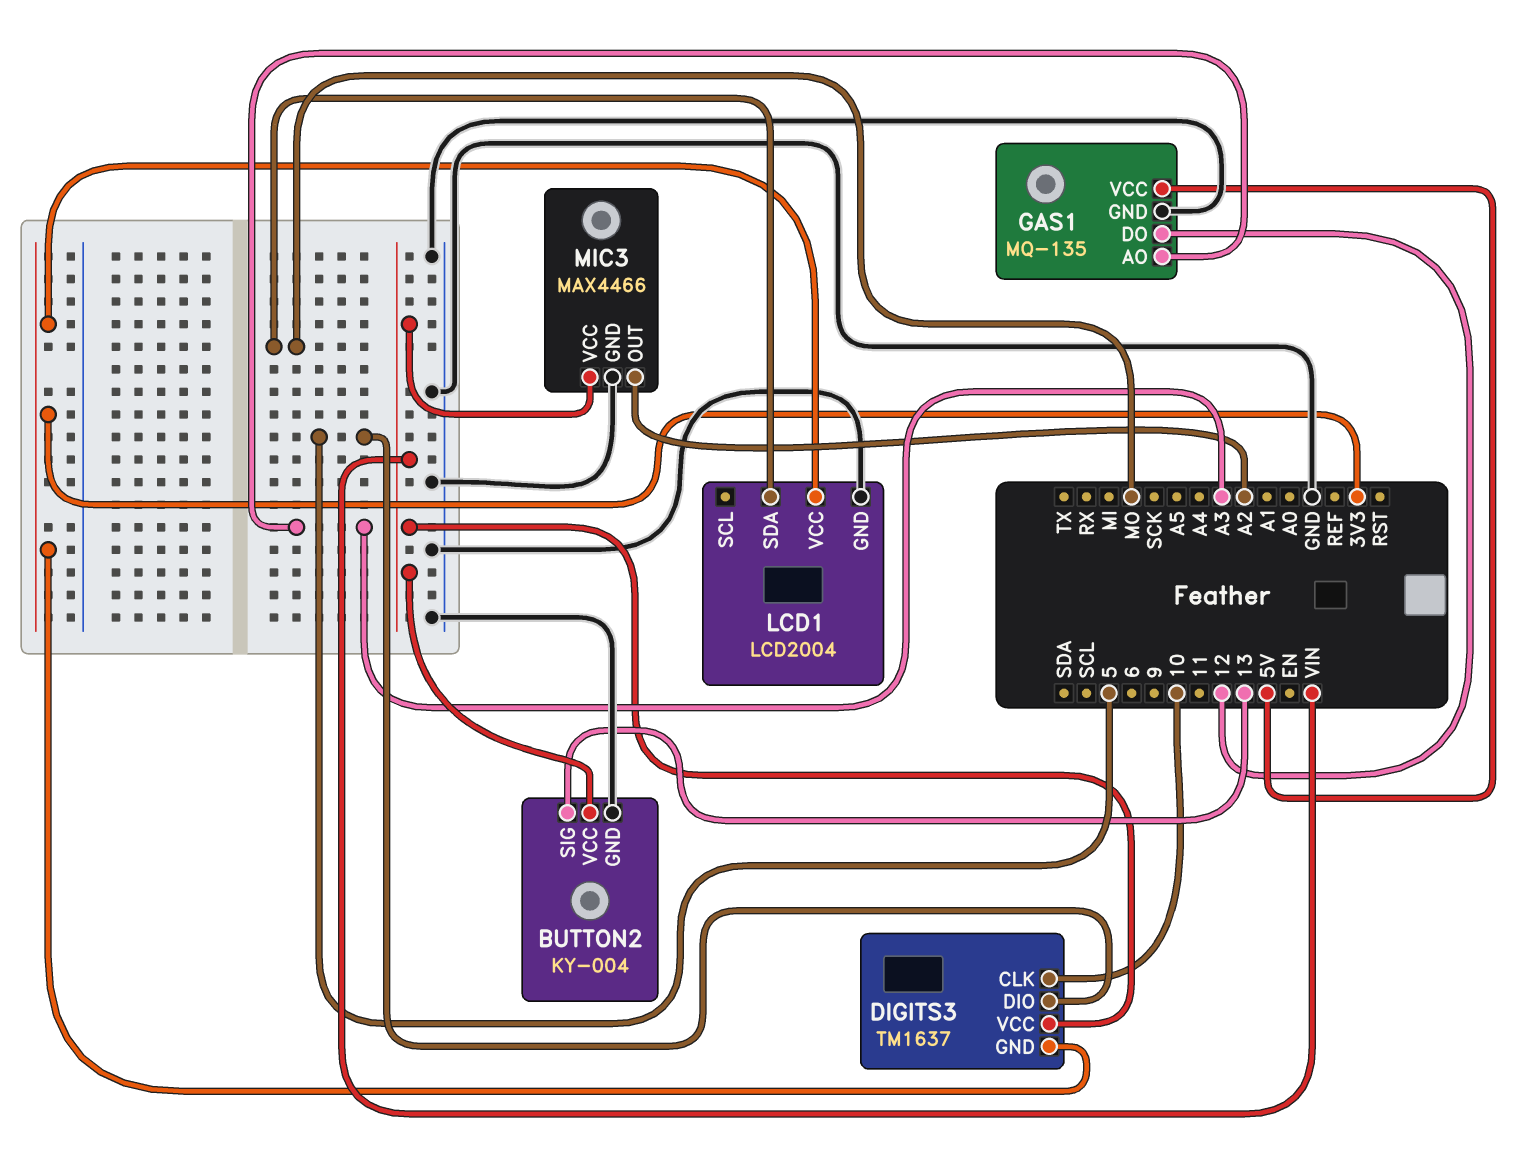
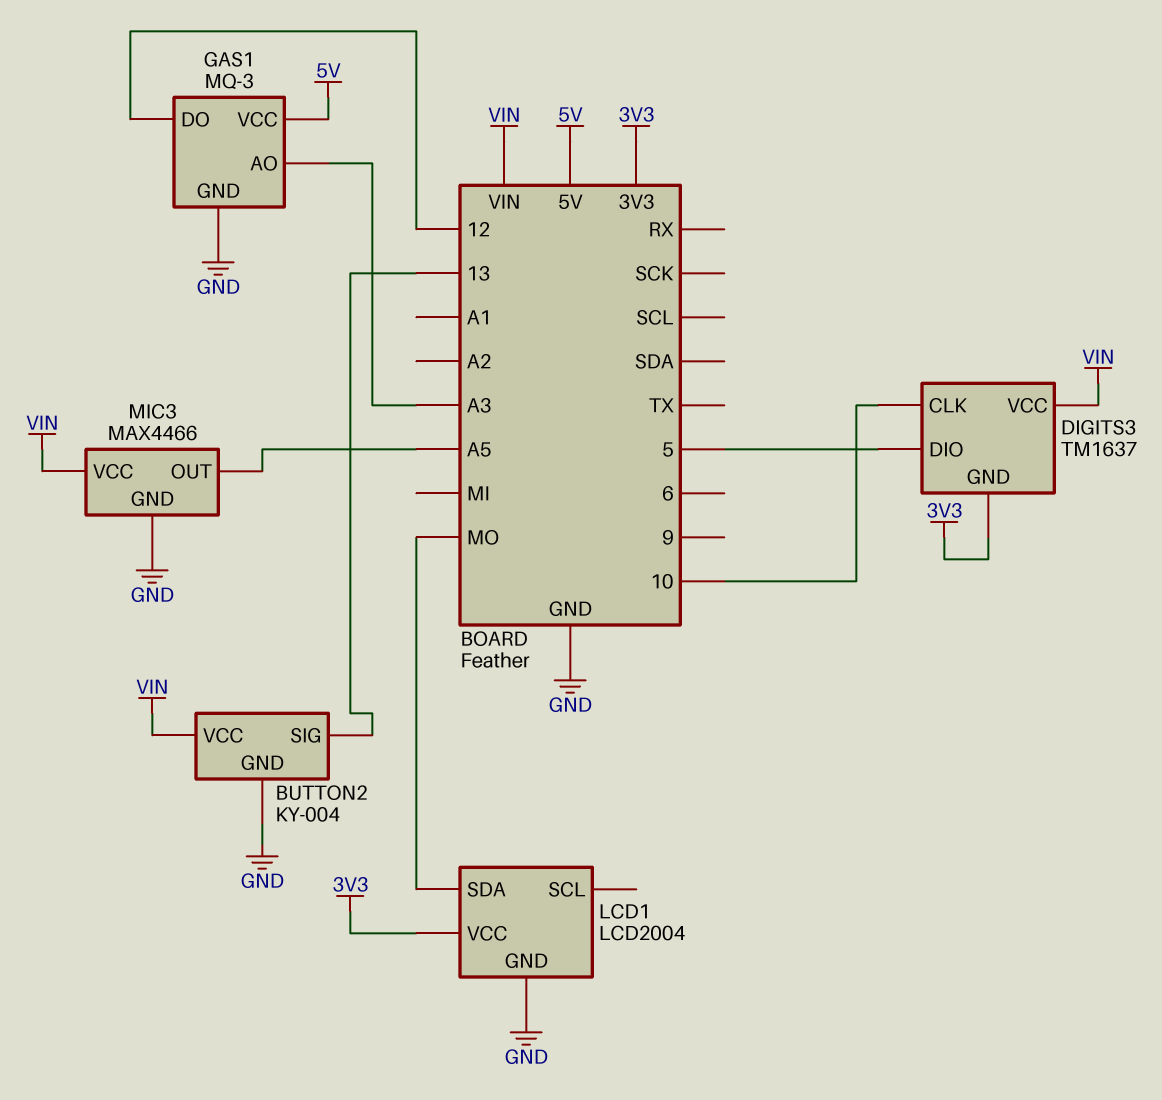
GAS1: MQ-135 -> MQ-3
MIC3 pin OUT: A2 -> A5

